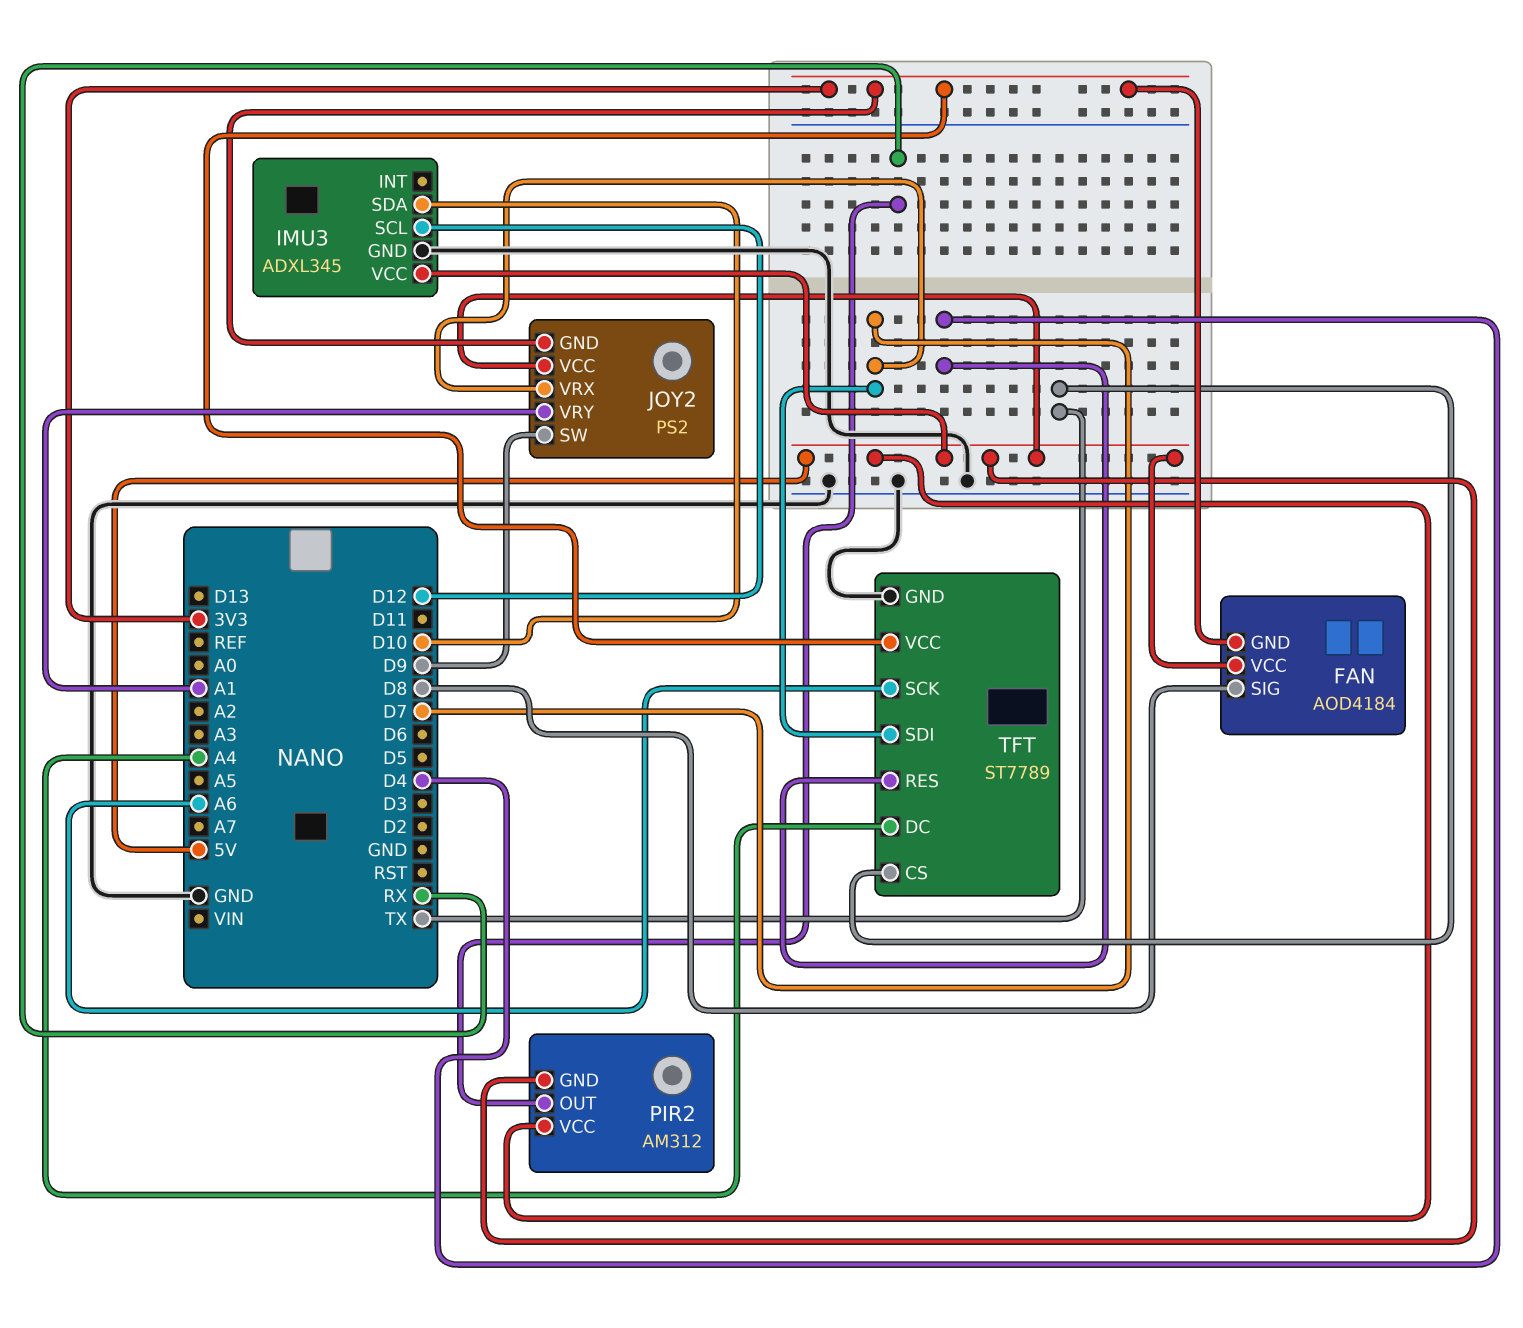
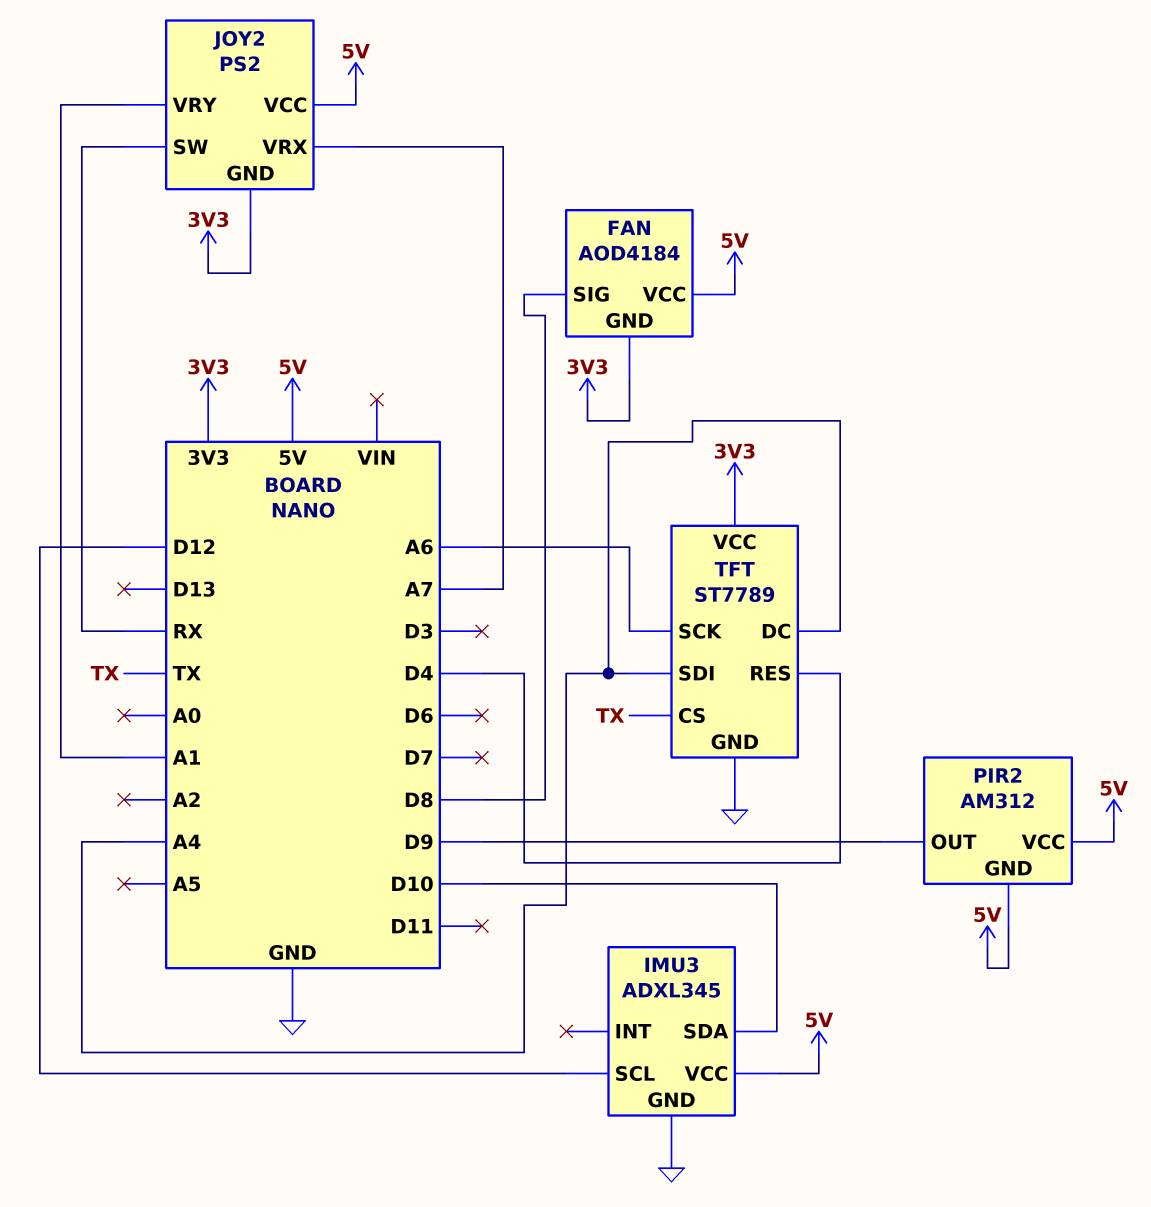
JOY2 pin SW: D9 -> RX
JOY2 pin VRX: D7 -> A7
PIR2 pin OUT: RX -> D9
TFT pin SDI: D7 -> A4

